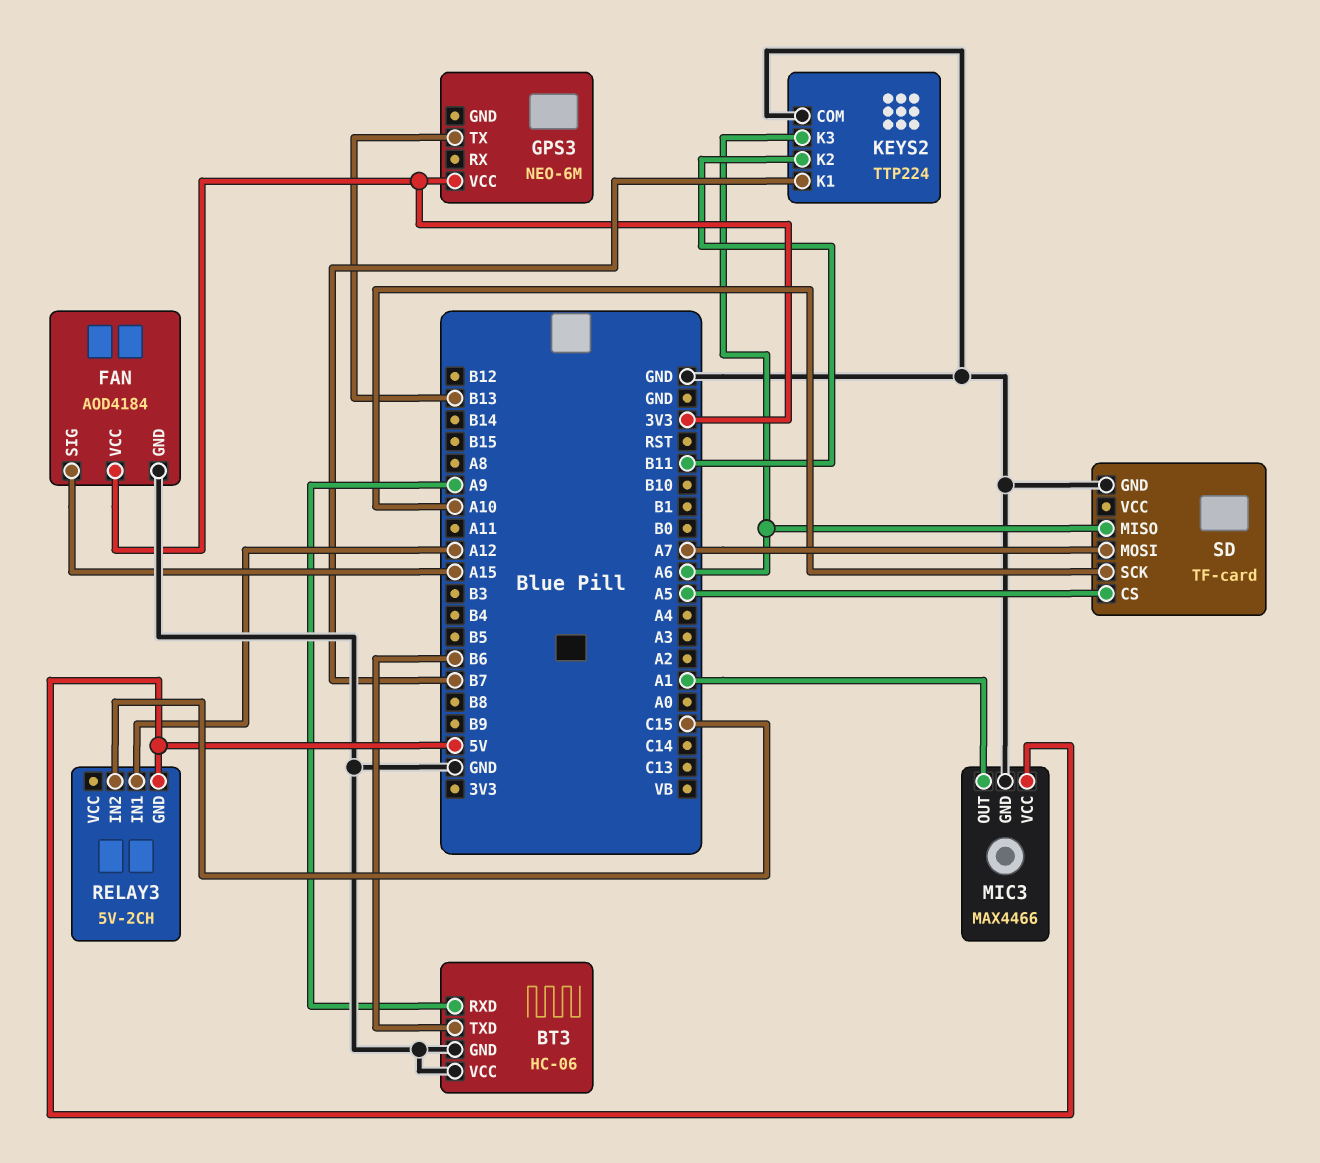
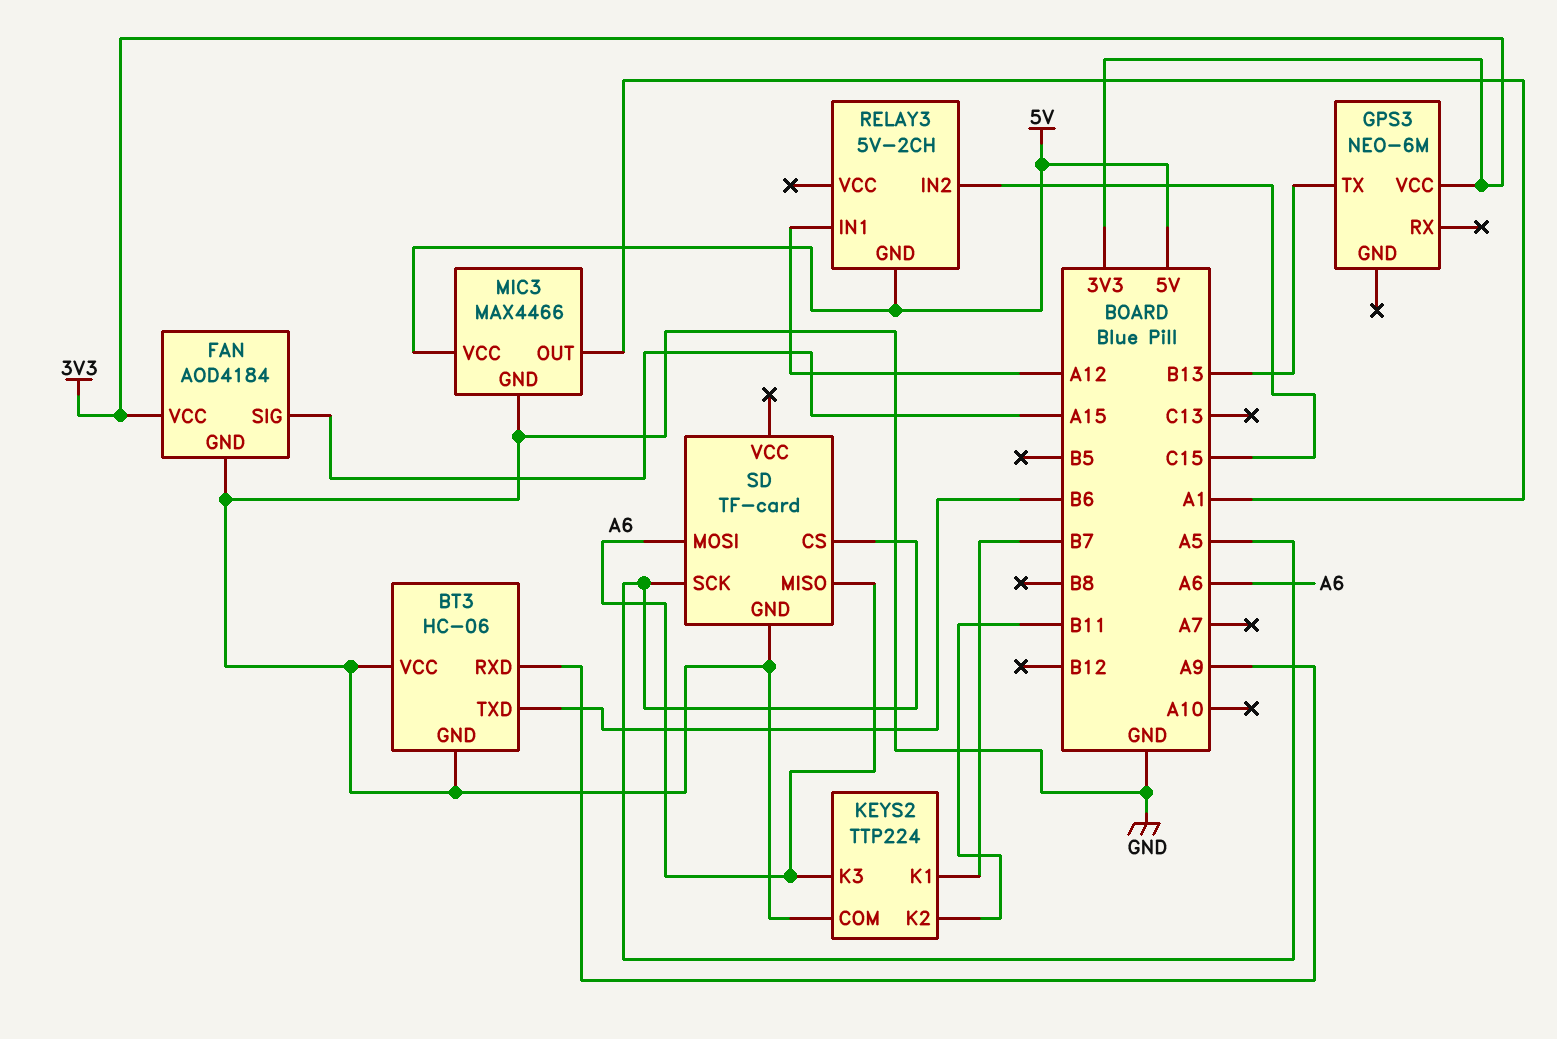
SD pin MOSI: A7 -> A6
SD pin SCK: A10 -> A5

